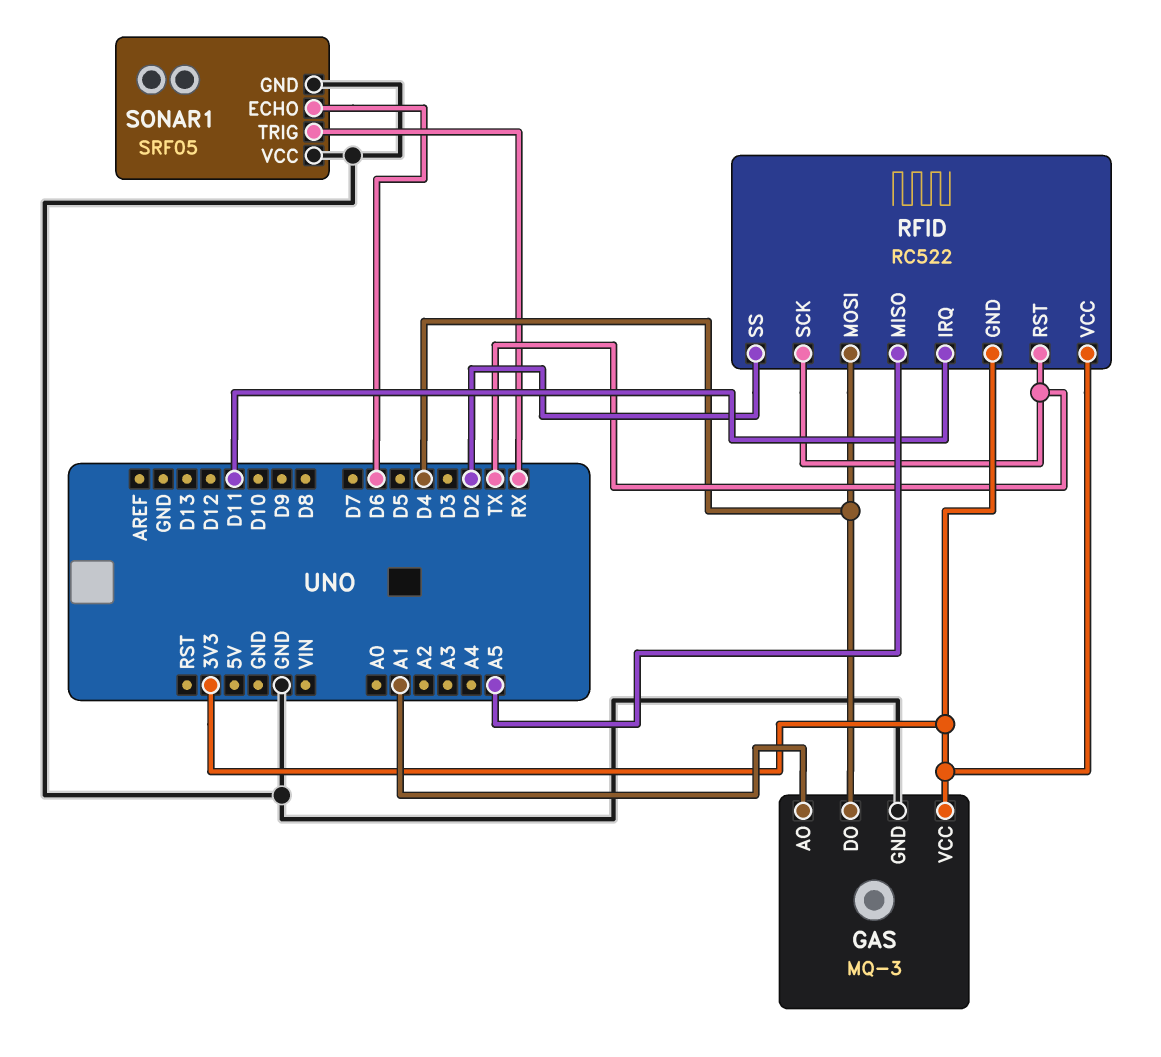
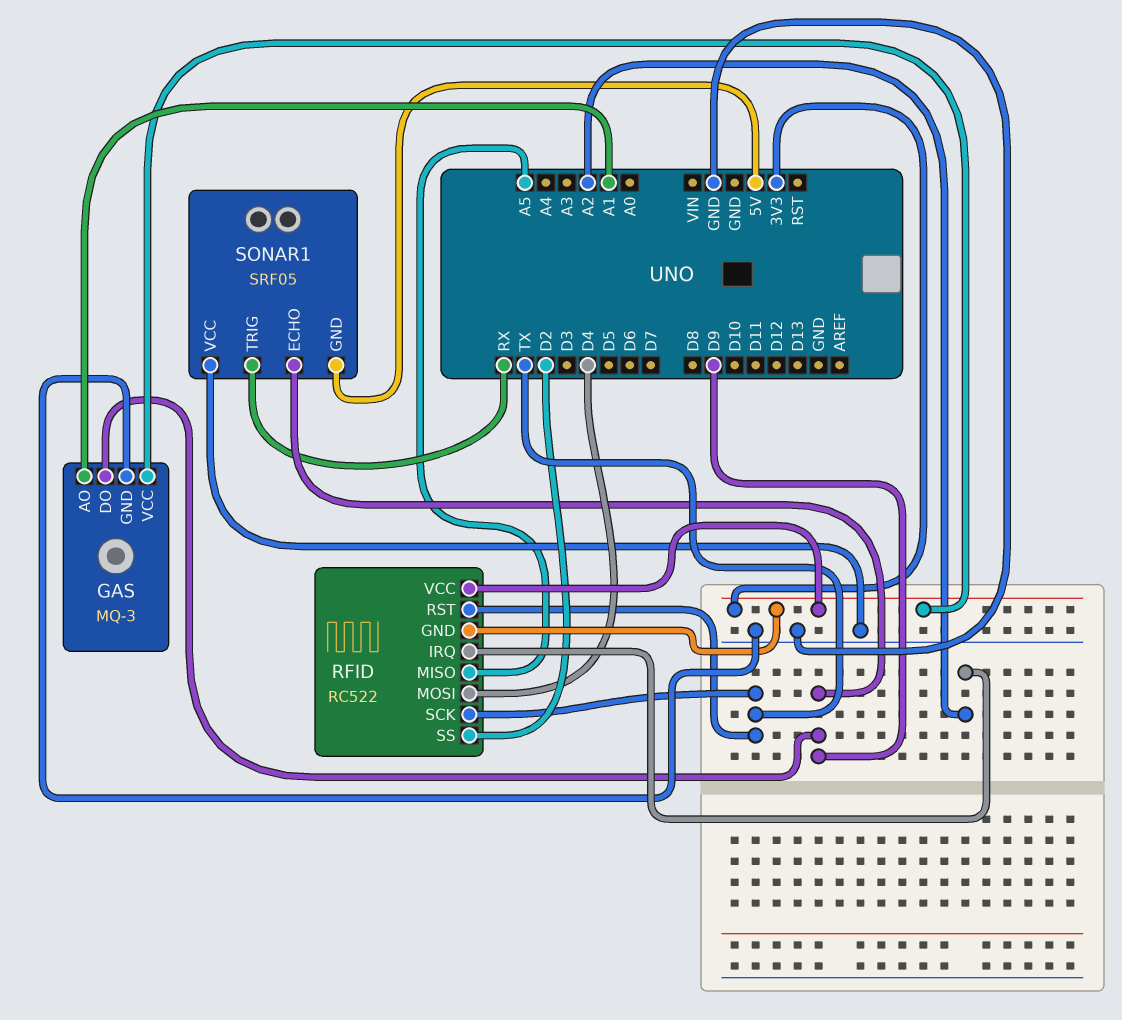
GAS pin DO: D4 -> D9
RFID pin IRQ: D11 -> A2
SONAR1 pin ECHO: D6 -> D9
SONAR1 pin GND: GND -> 5V

